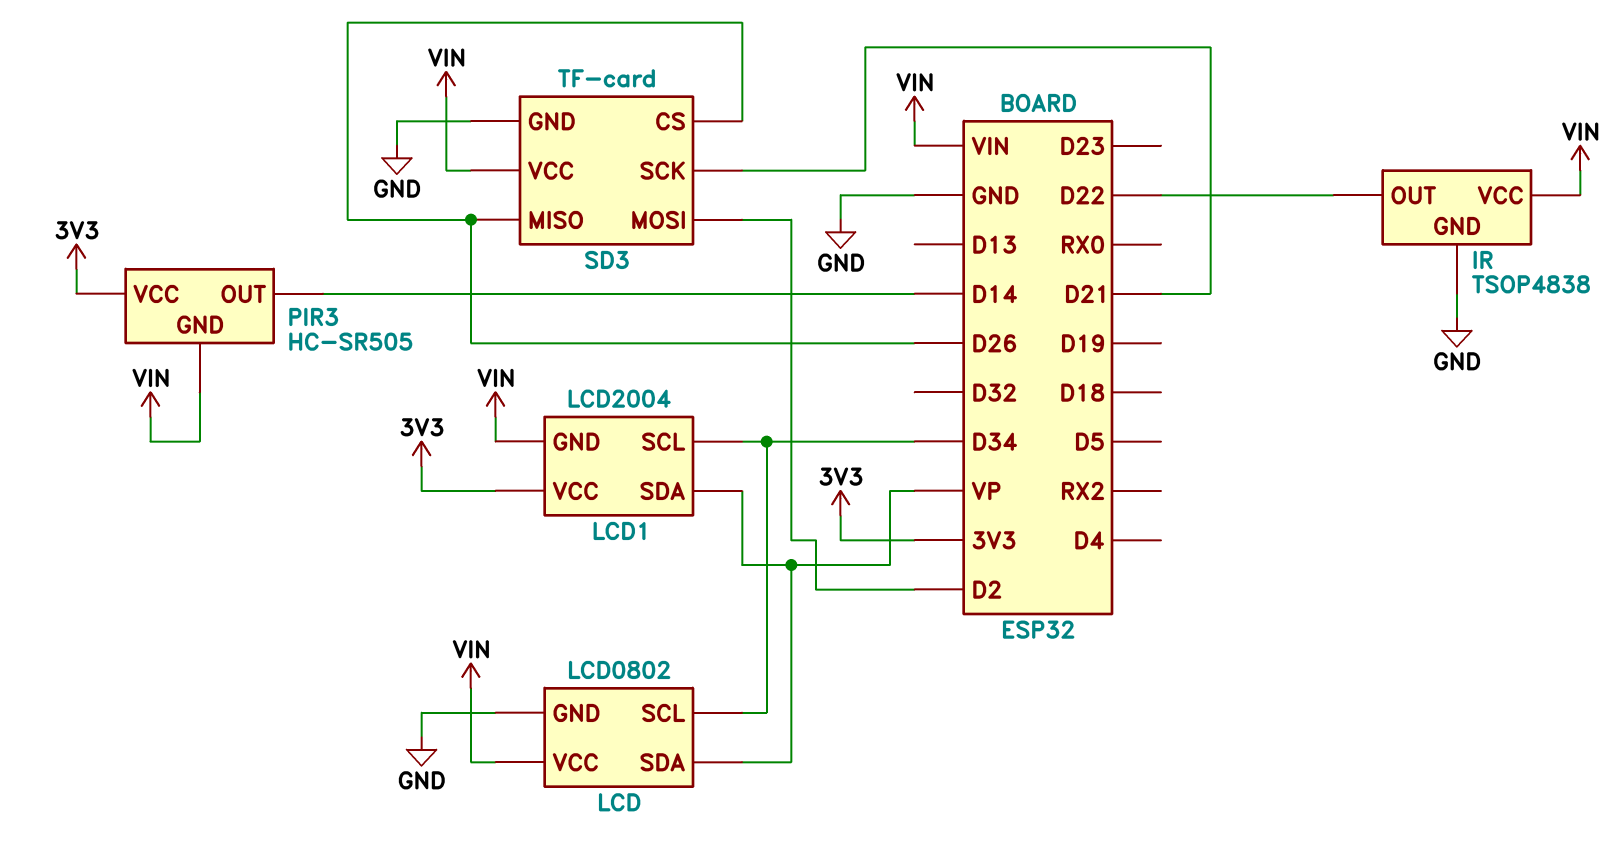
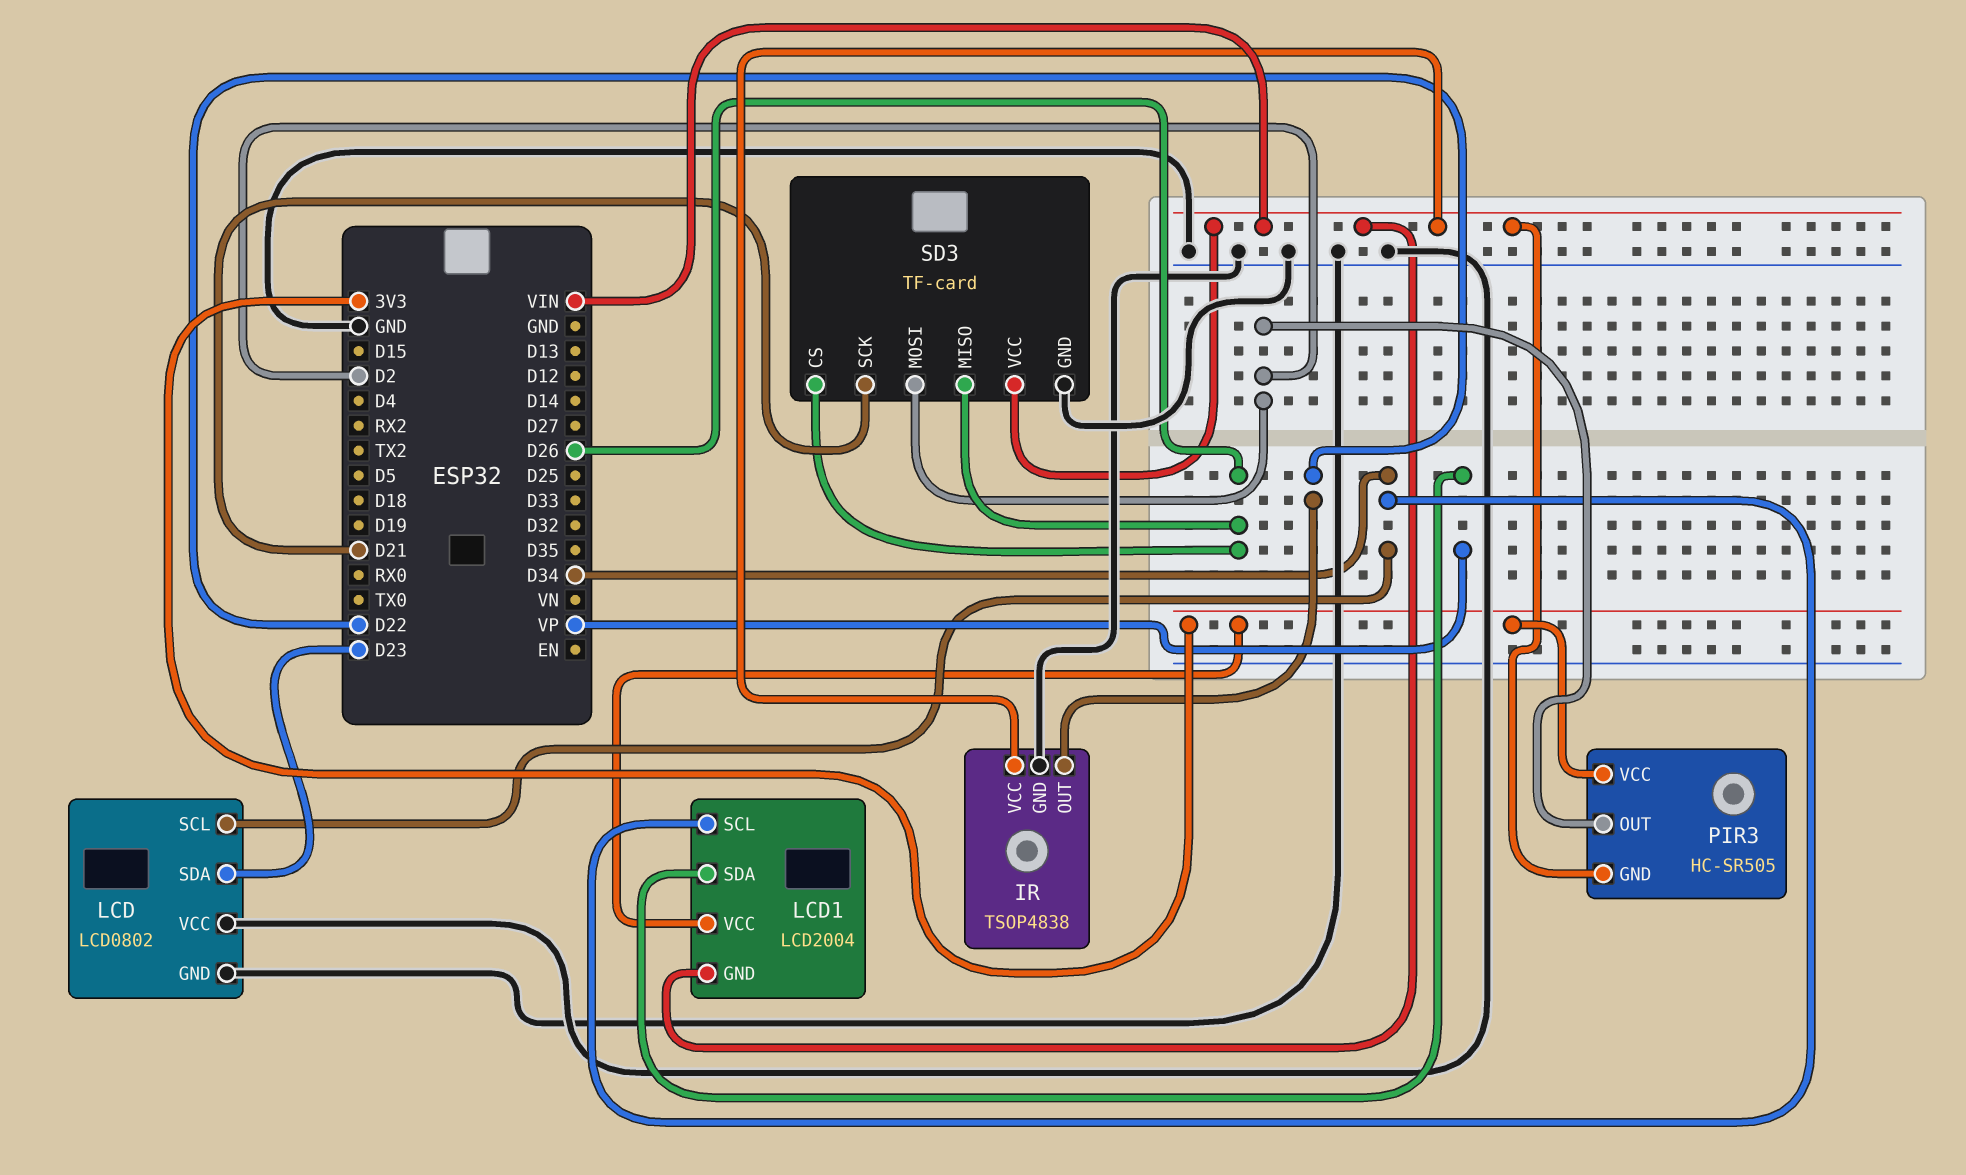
LCD pin SDA: VP -> D23
LCD pin VCC: VIN -> GND
PIR3 pin OUT: D14 -> D2

